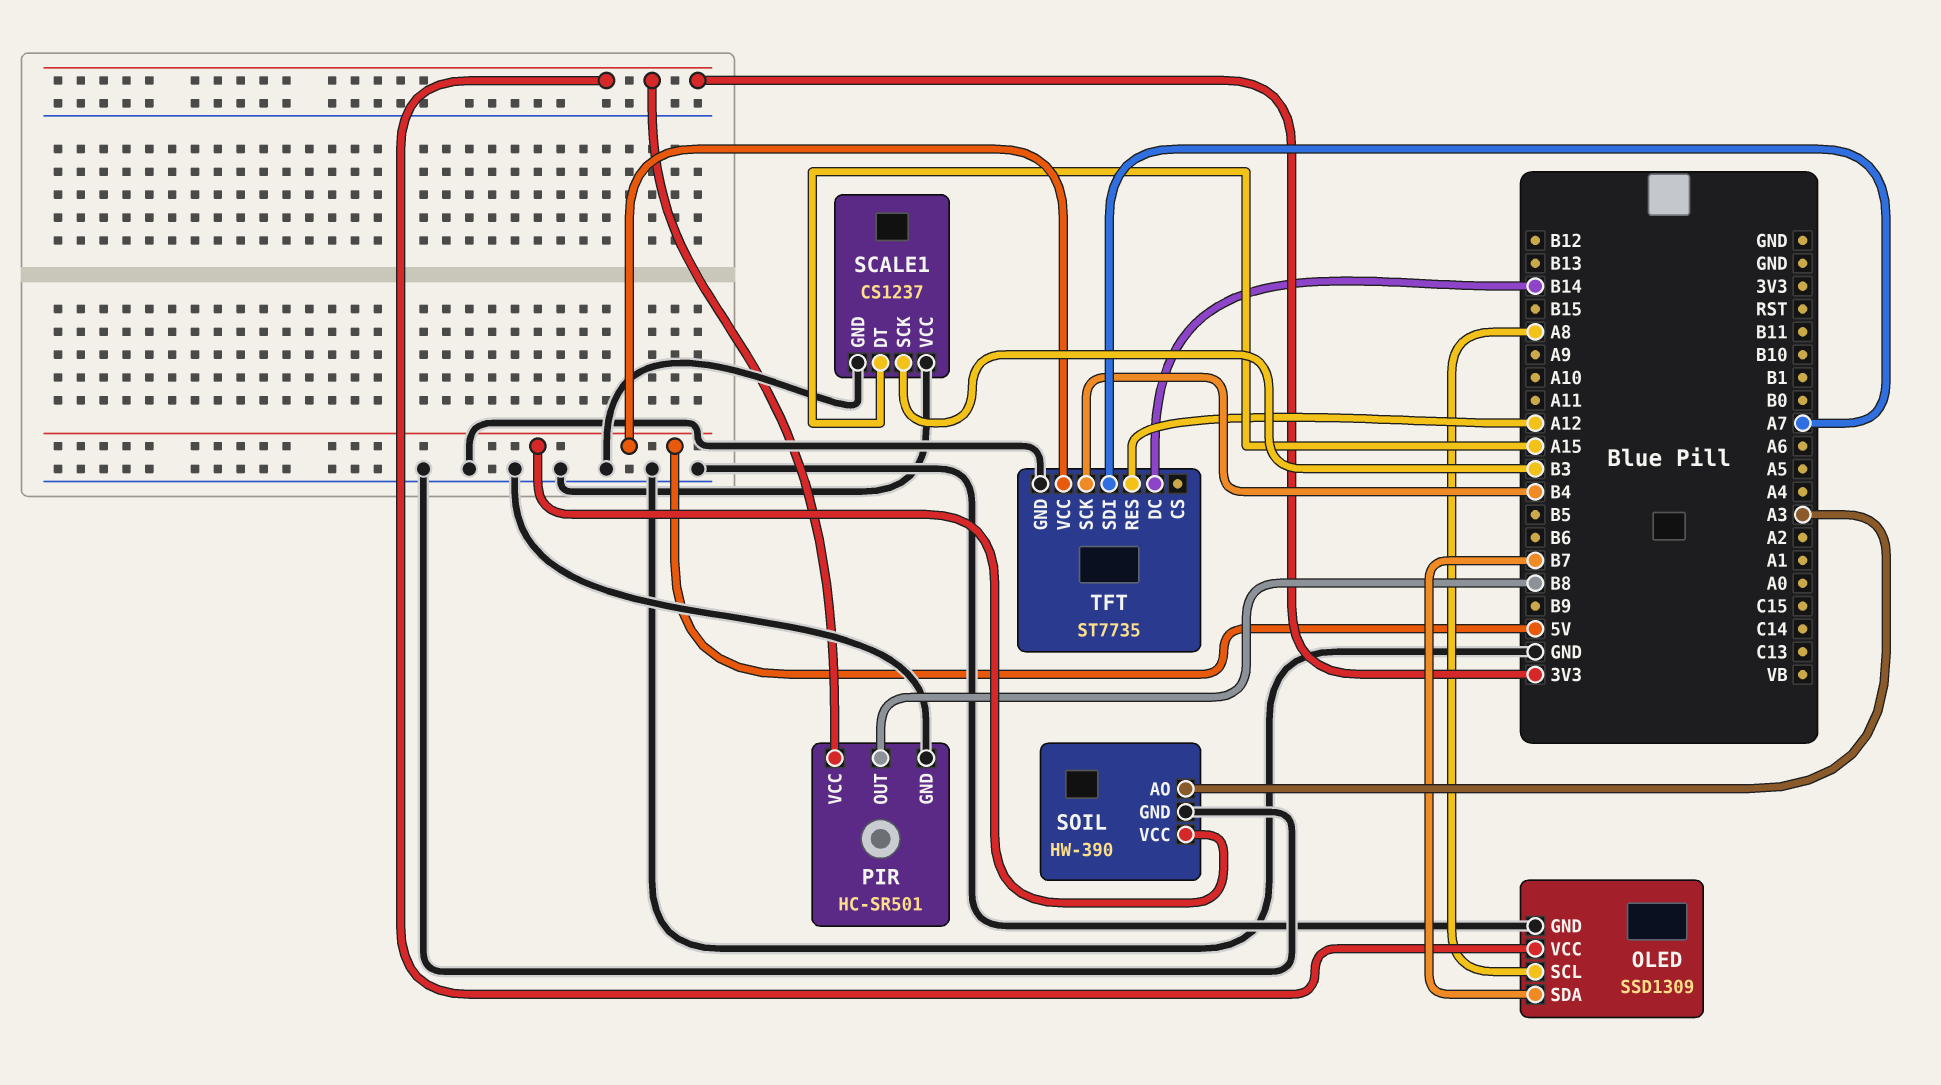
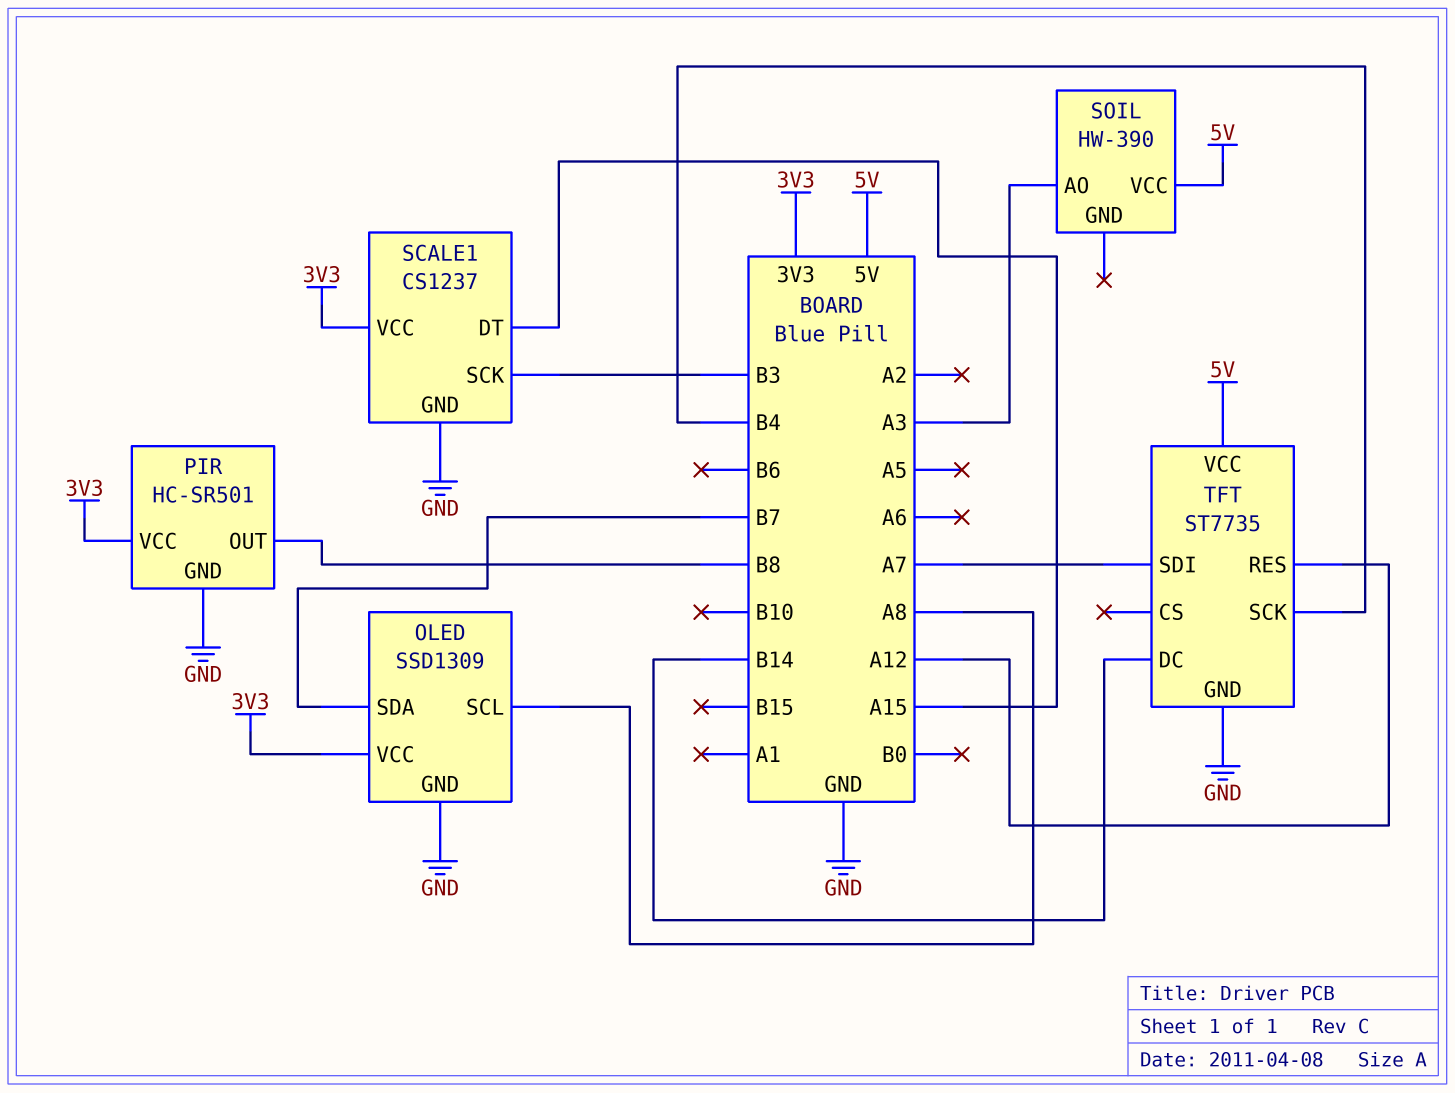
SCALE1 pin VCC: GND -> 3V3
SOIL pin GND: GND -> none

